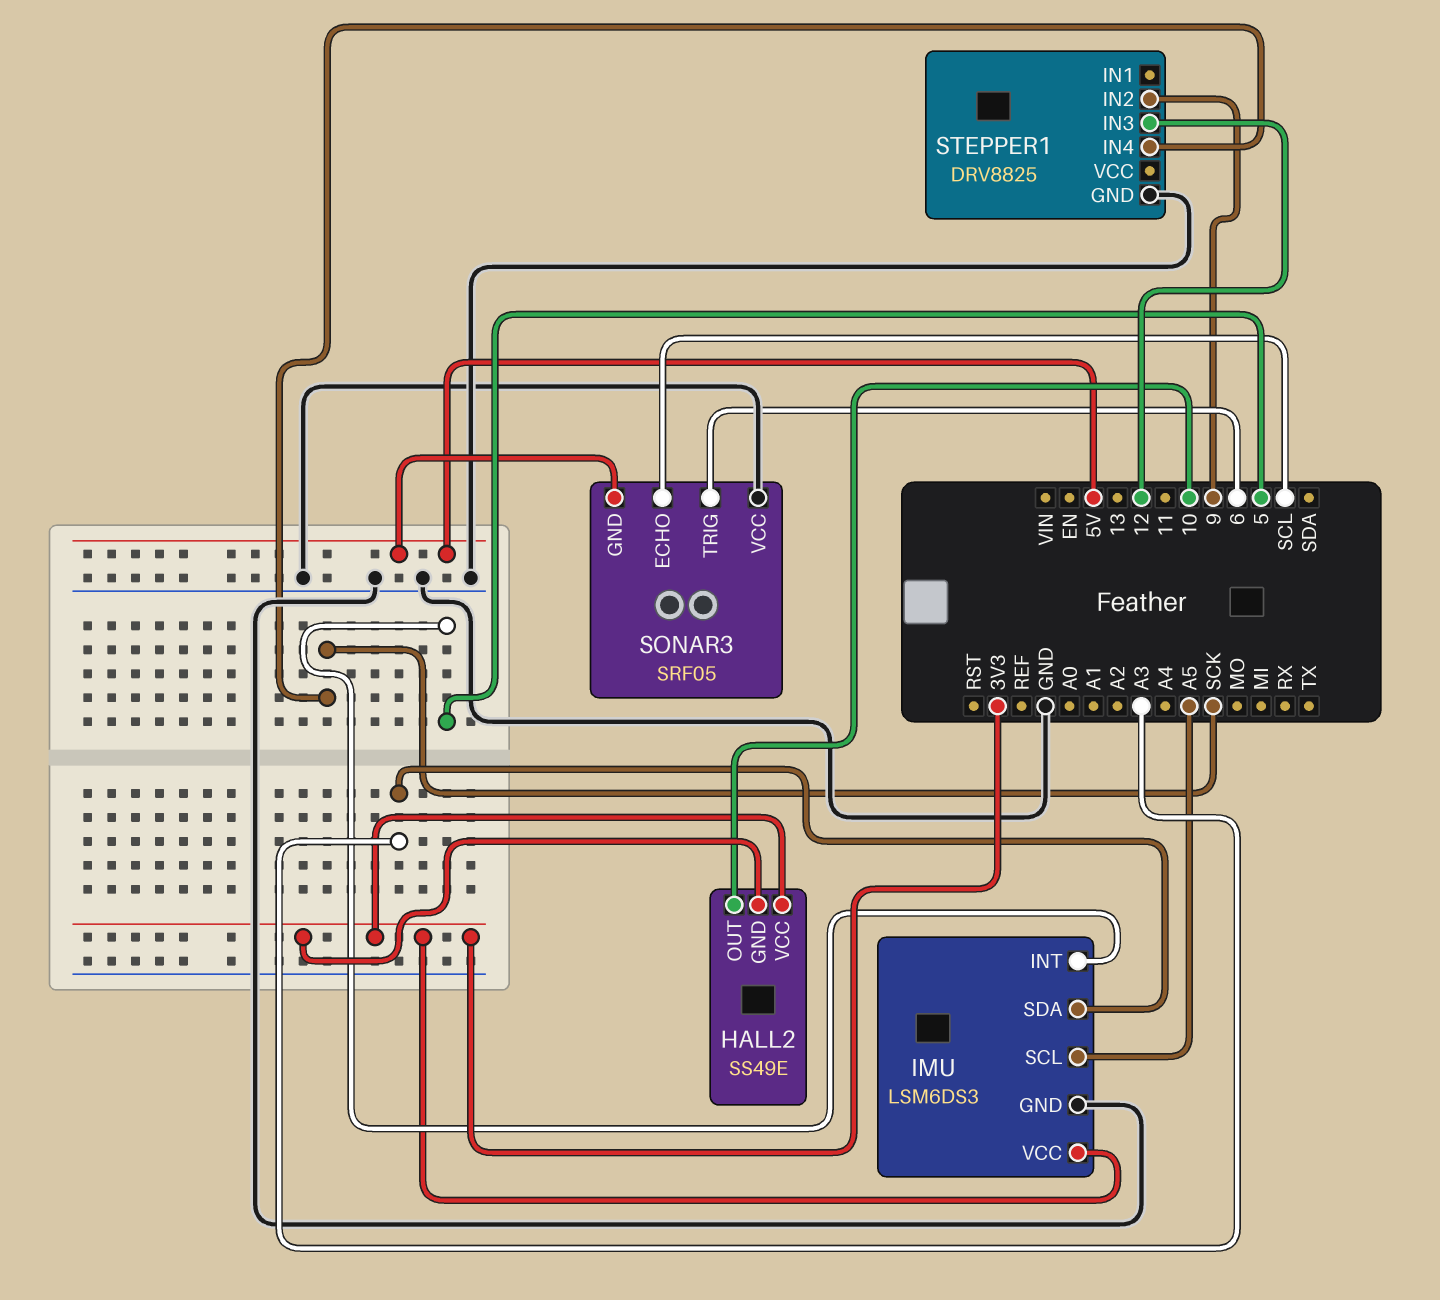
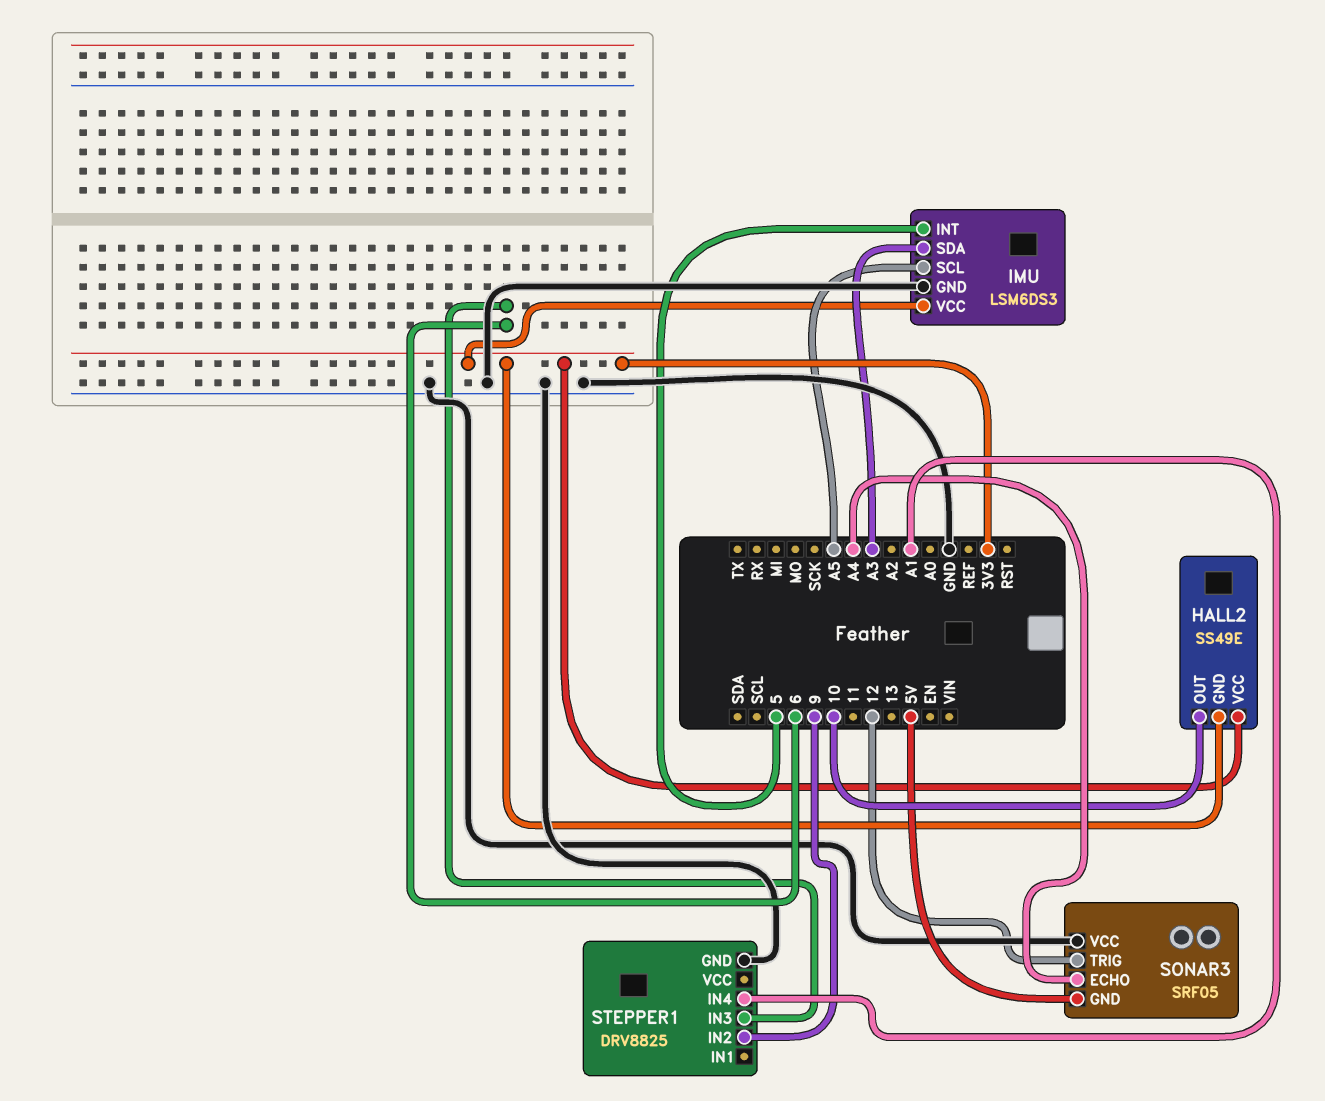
SONAR3 pin ECHO: SCL -> A4
SONAR3 pin TRIG: 6 -> 12
STEPPER1 pin IN3: 12 -> 6
STEPPER1 pin IN4: SCK -> A1

